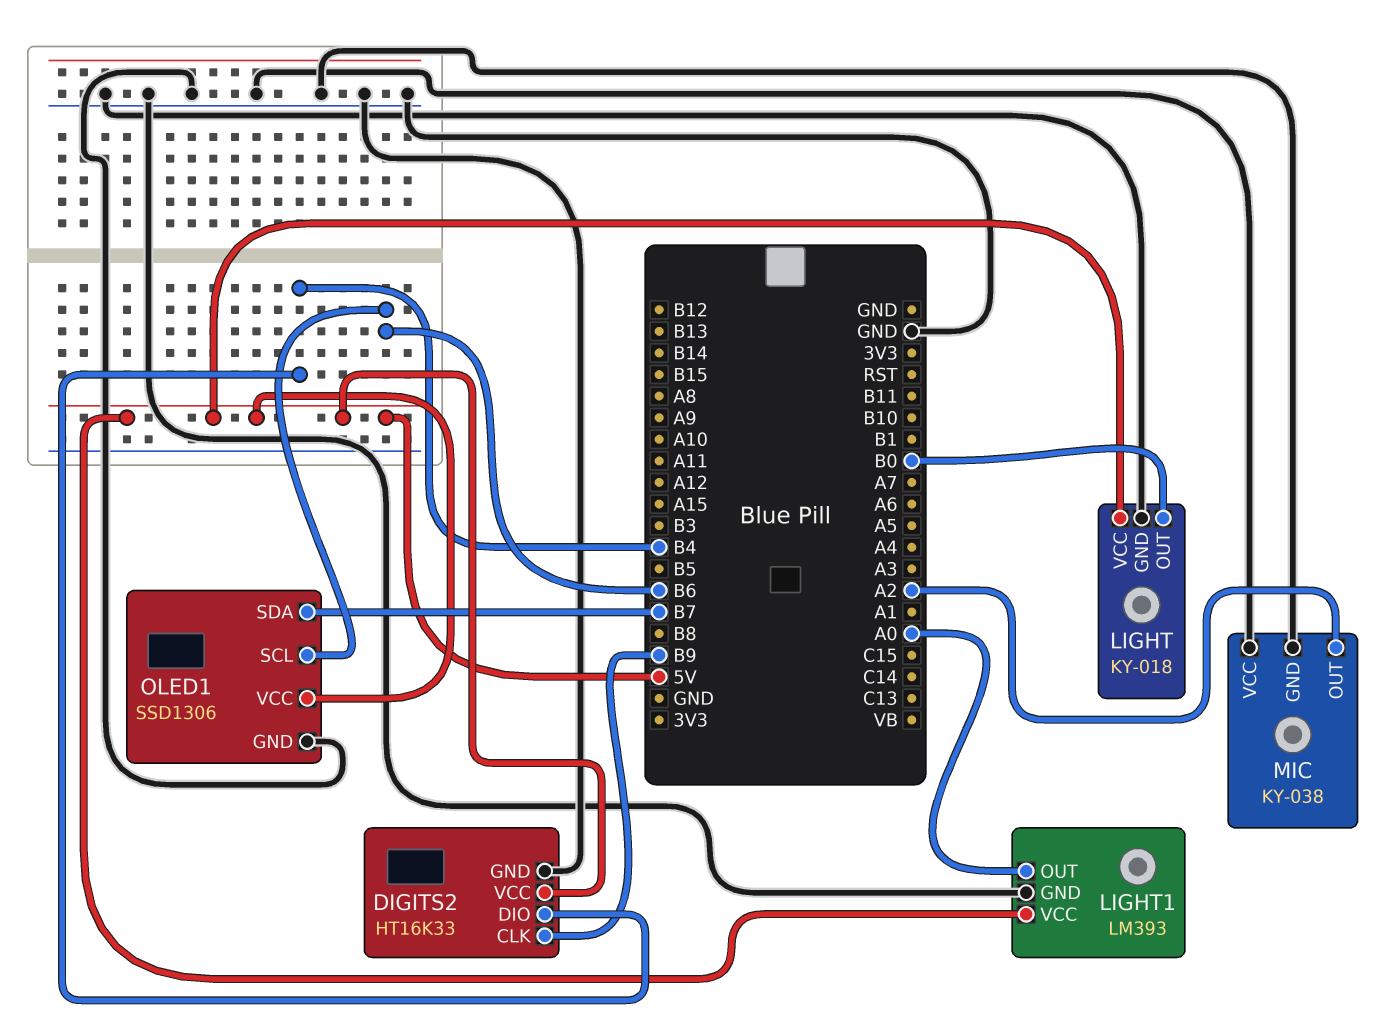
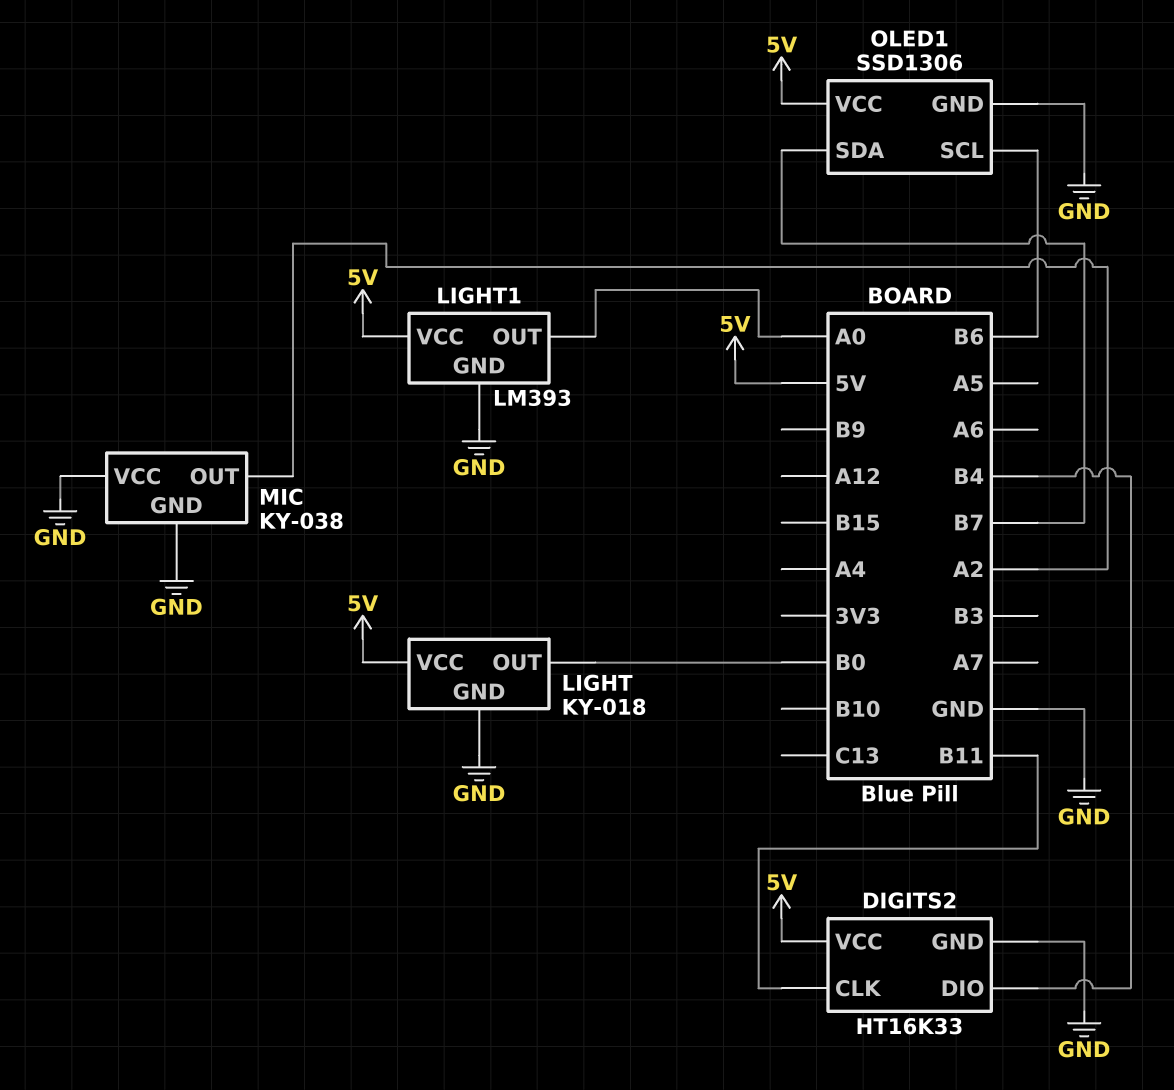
DIGITS2 pin CLK: B9 -> B11

